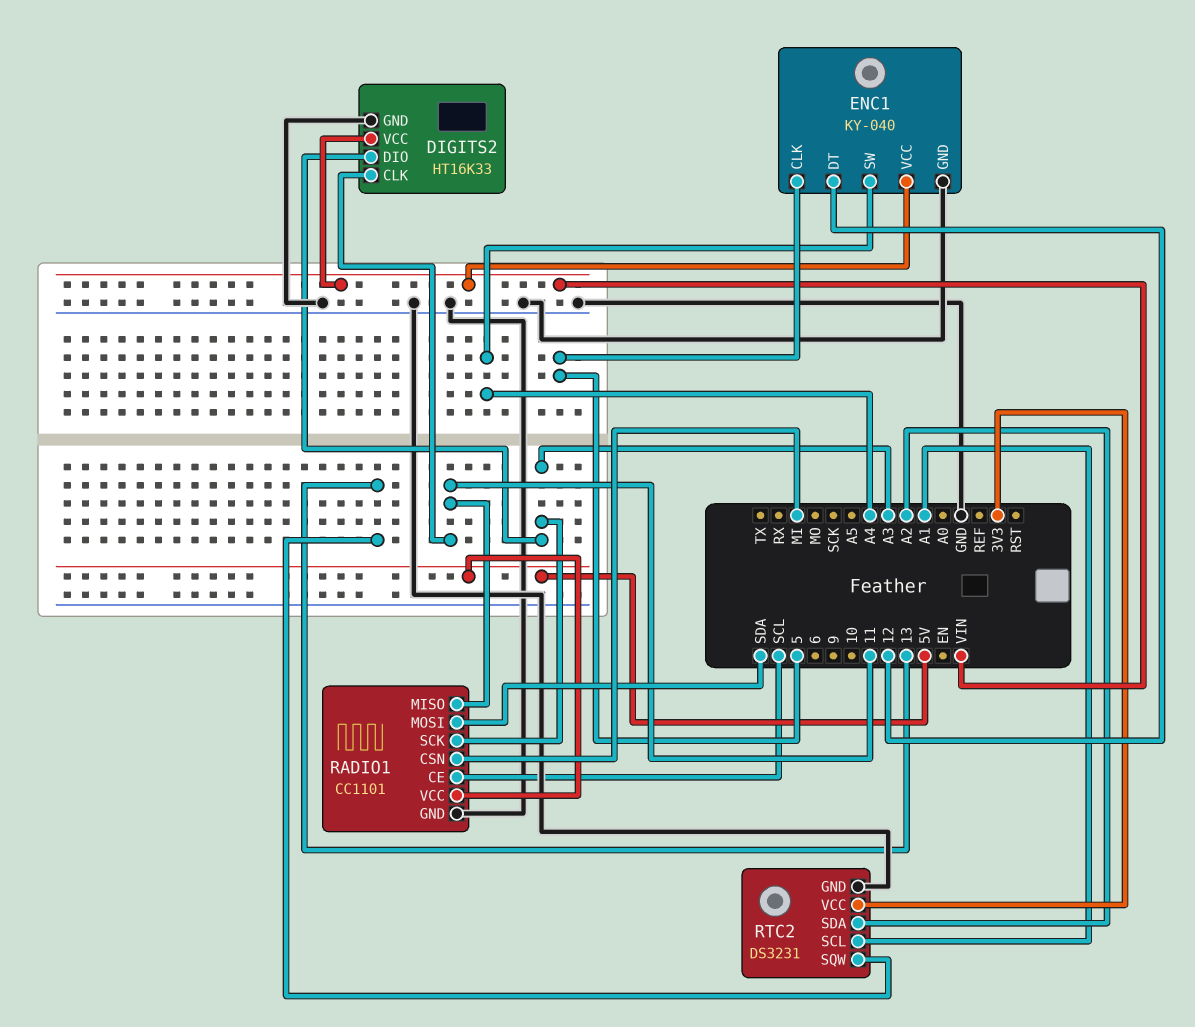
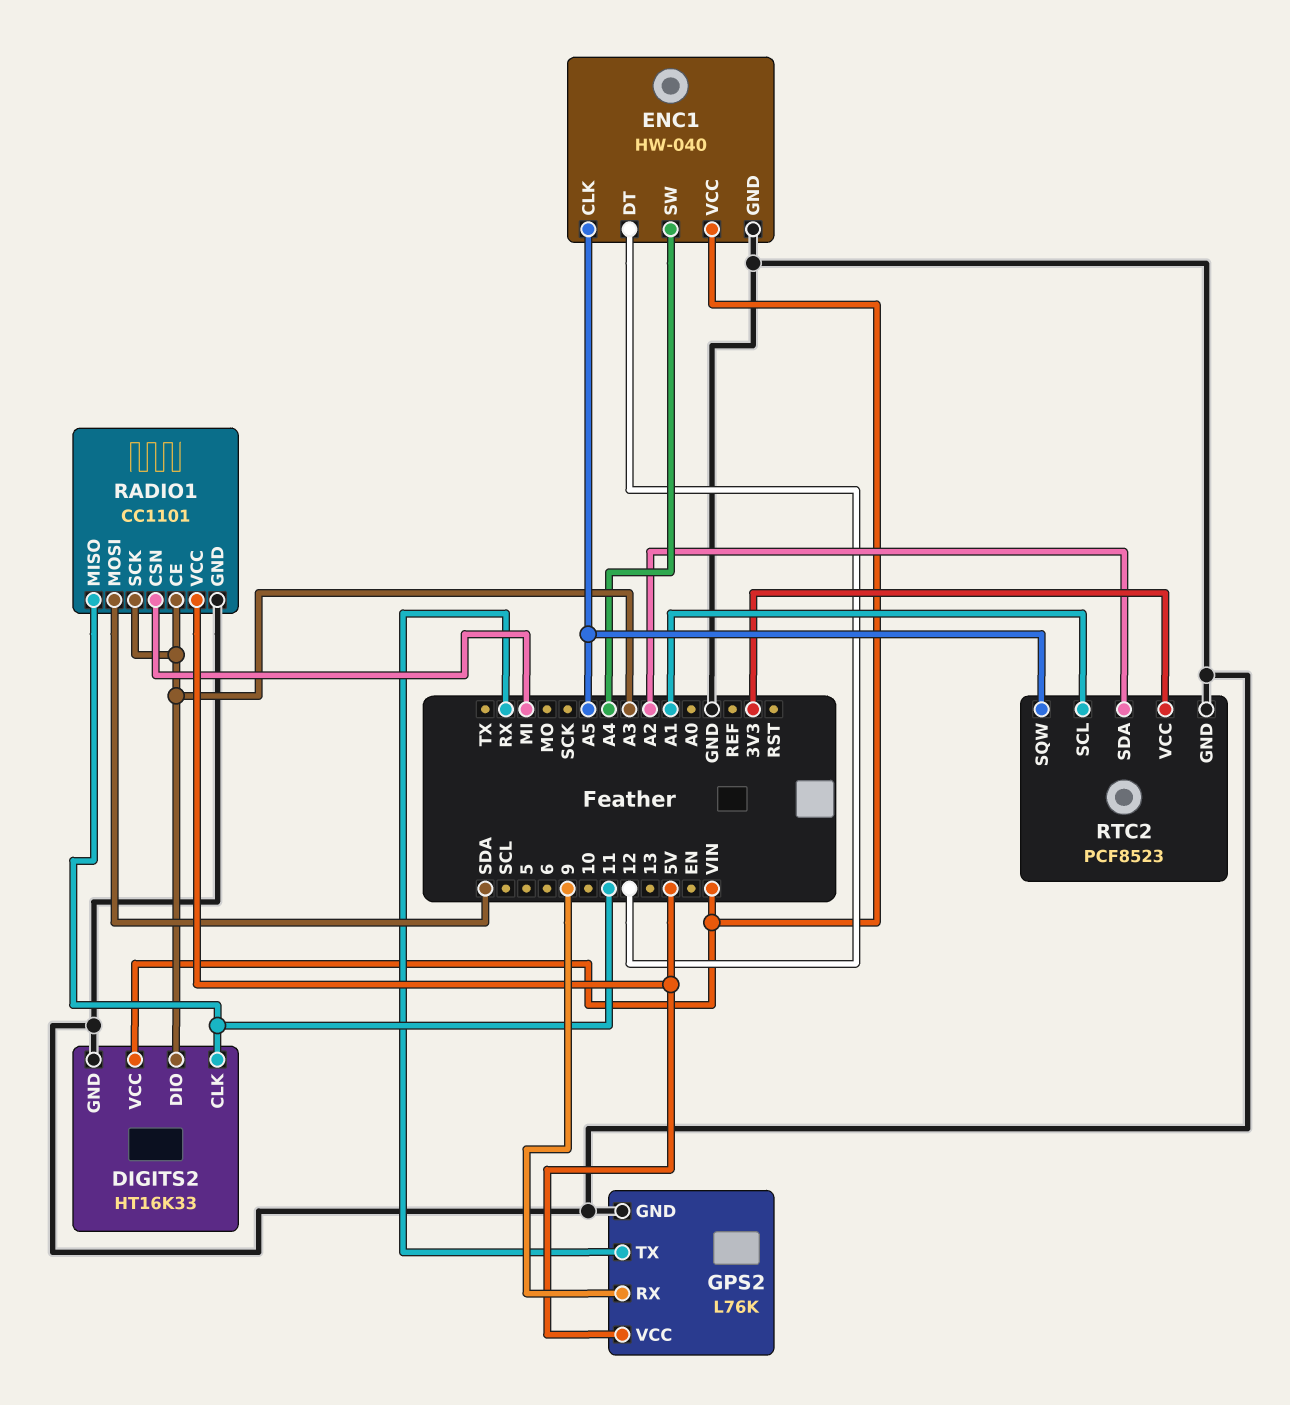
ENC1: KY-040 -> HW-040
ENC1 pin CLK: 5 -> A5
GPS2: none -> L76K
GPS2 pin GND: none -> GND
GPS2 pin RX: none -> 9
GPS2 pin TX: none -> RX
GPS2 pin VCC: none -> 5V
RADIO1 pin CE: SCL -> A3
RTC2: DS3231 -> PCF8523
RTC2 pin SQW: 13 -> A5

